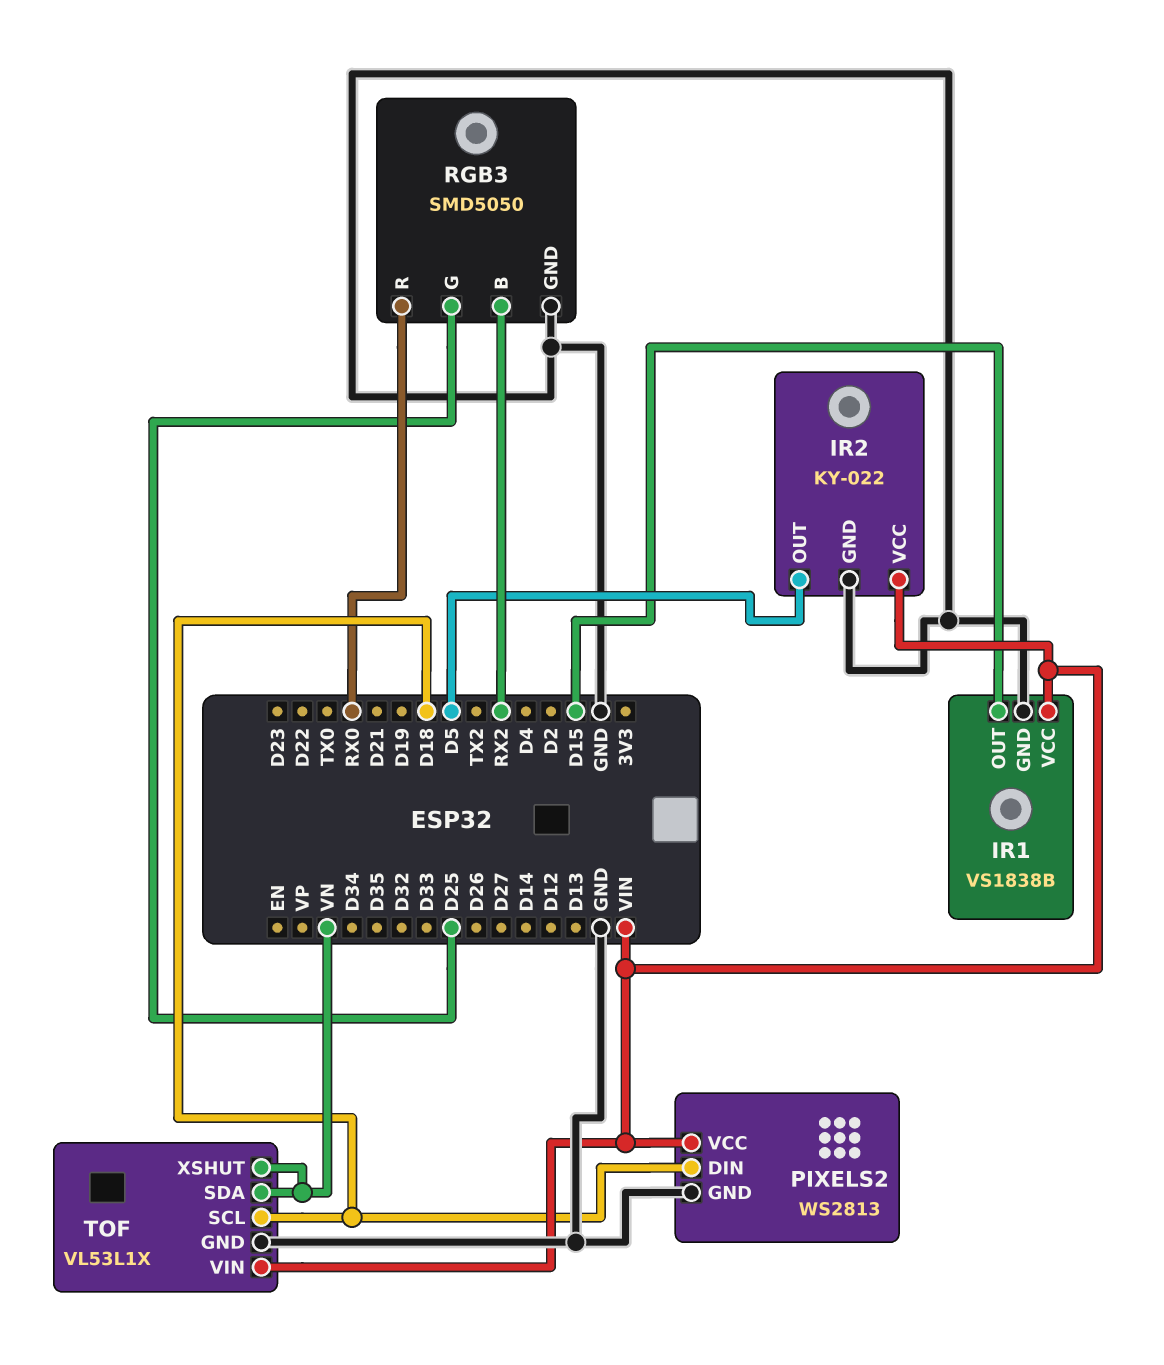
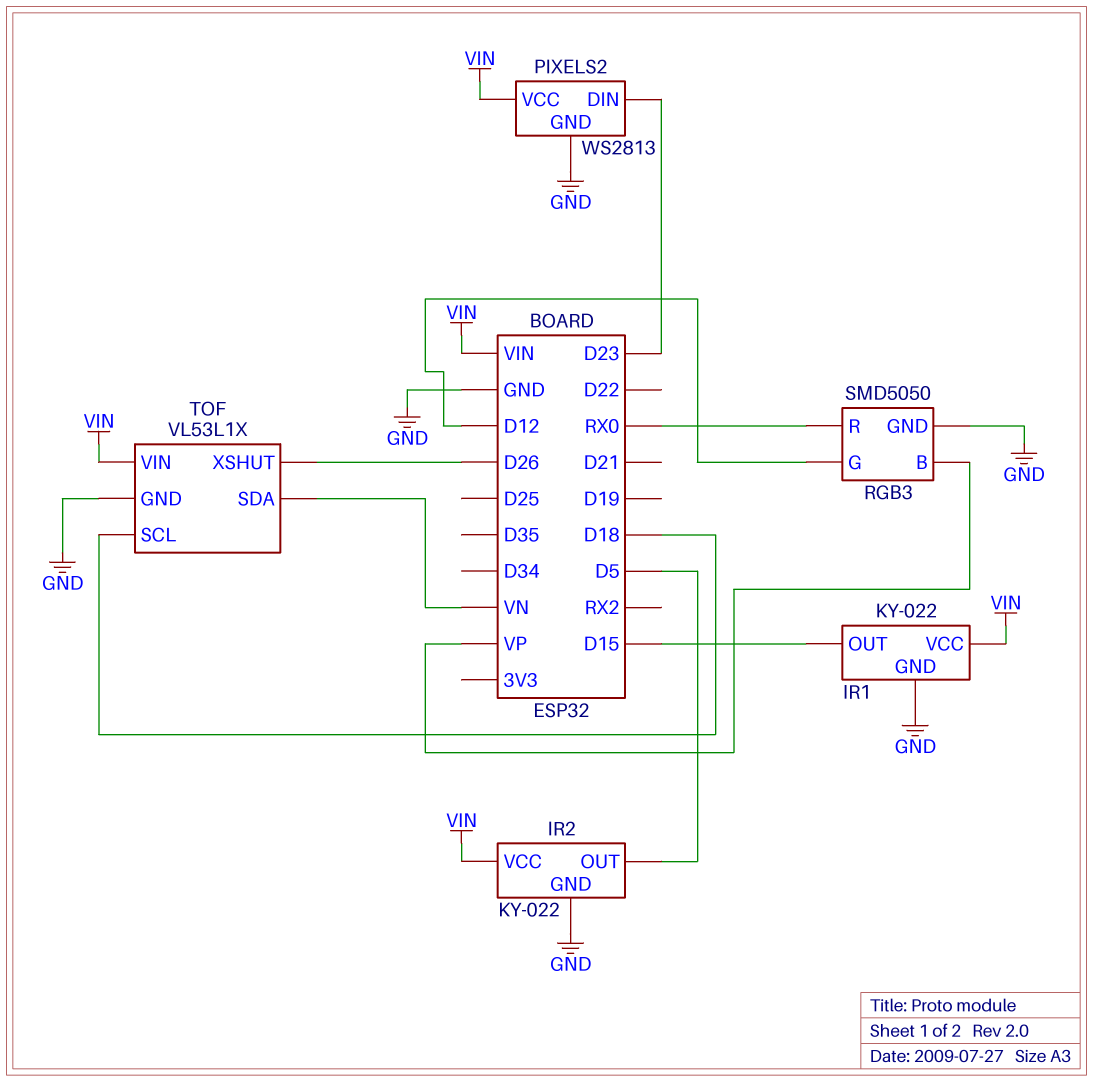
IR1: VS1838B -> KY-022
PIXELS2 pin DIN: D18 -> D23
RGB3 pin B: RX2 -> VP
RGB3 pin G: D25 -> D12
TOF pin XSHUT: VN -> D26

